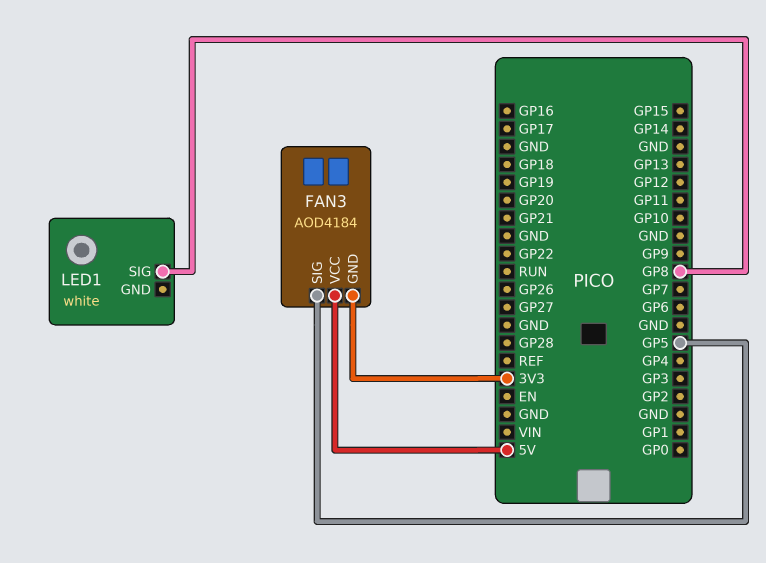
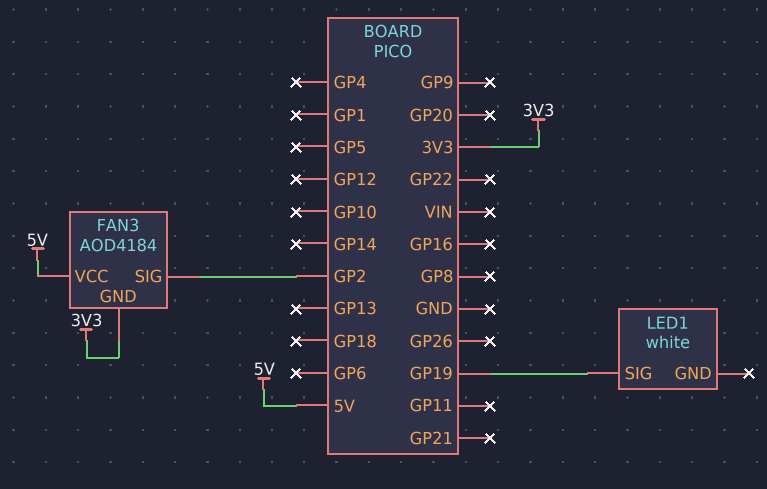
FAN3 pin SIG: GP5 -> GP2
LED1 pin SIG: GP8 -> GP19

